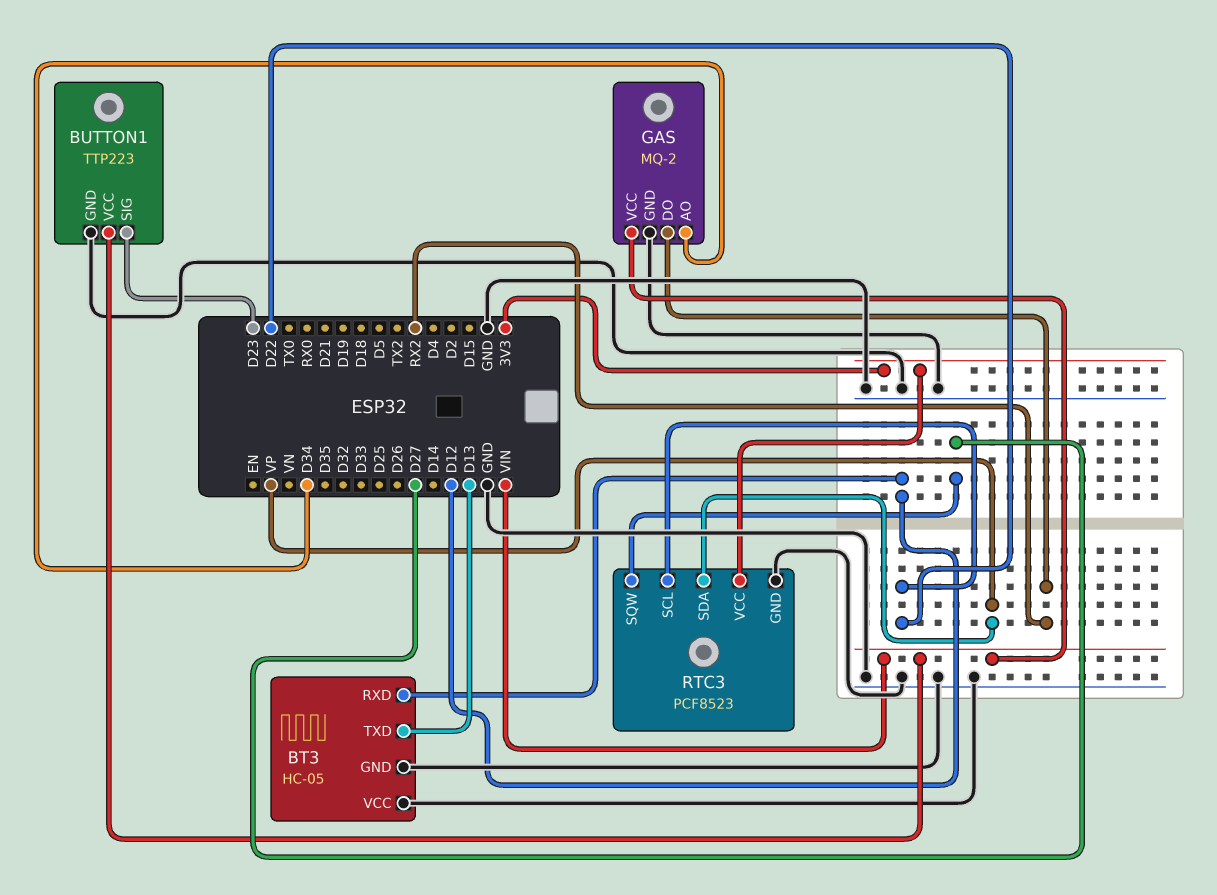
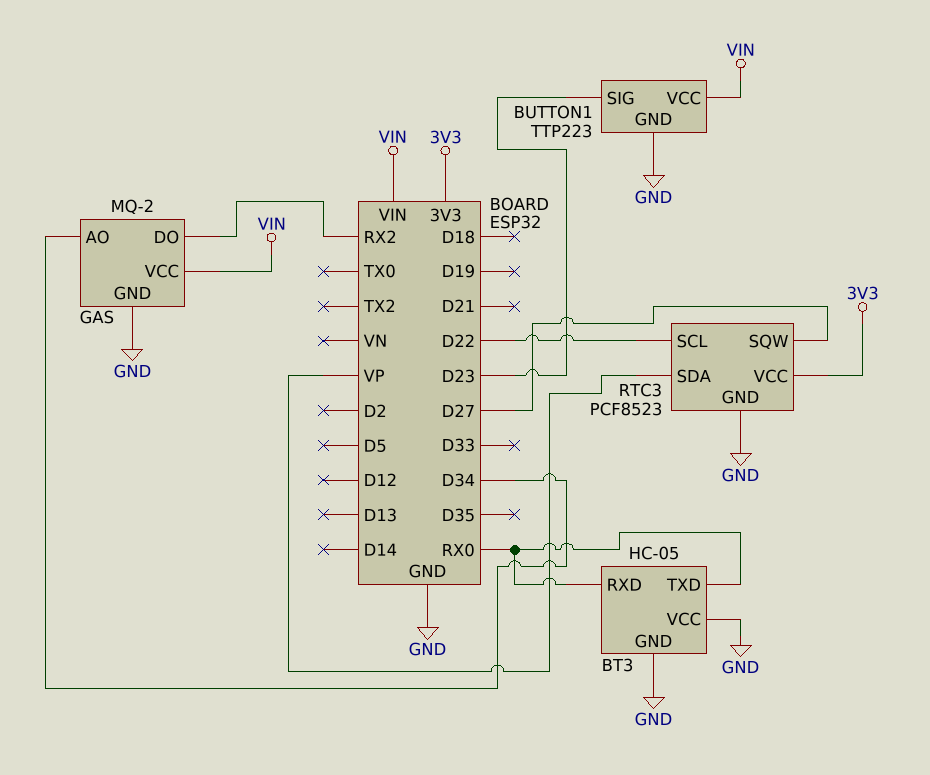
BT3 pin RXD: D12 -> RX0
BT3 pin TXD: D13 -> RX0

